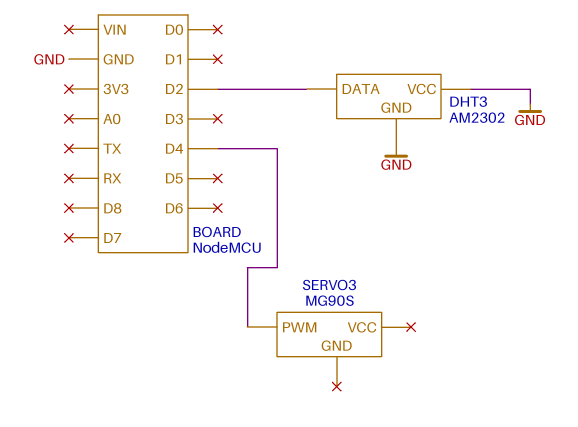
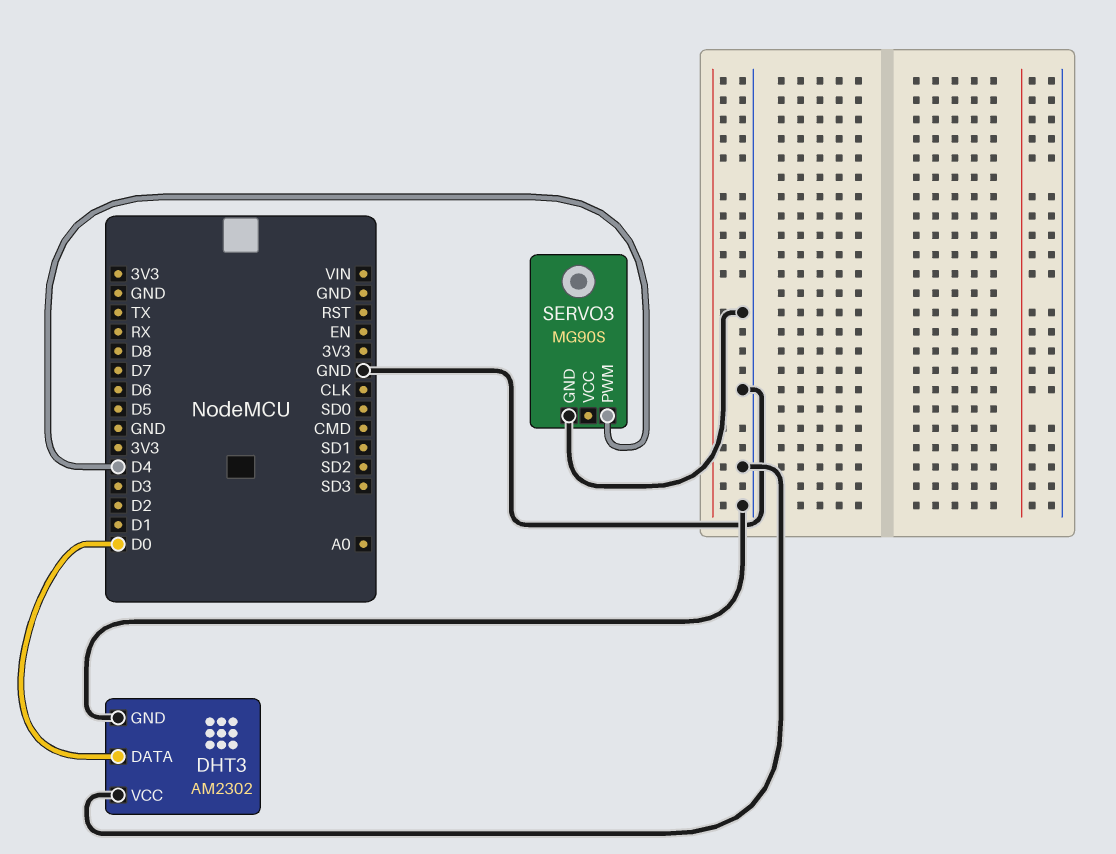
DHT3 pin DATA: D2 -> D0
SERVO3 pin GND: none -> GND

